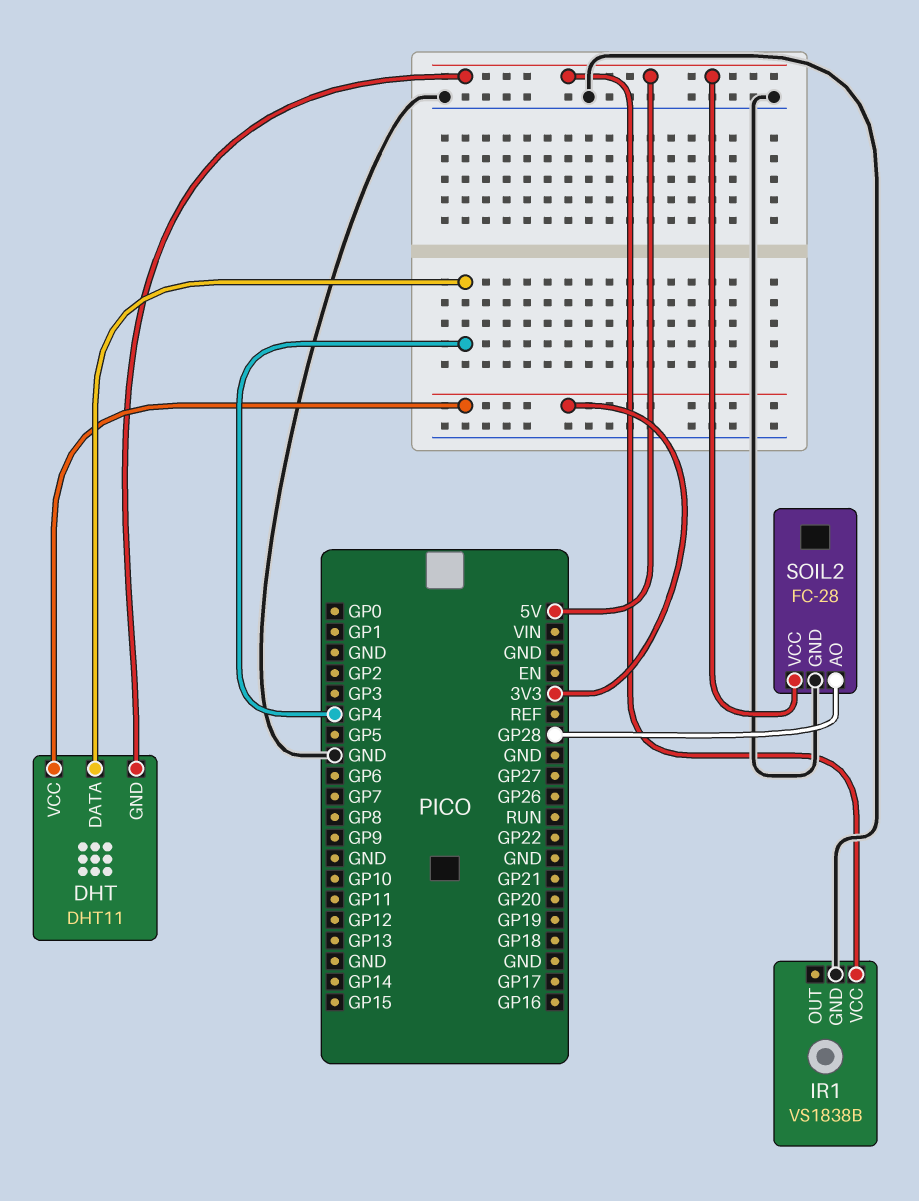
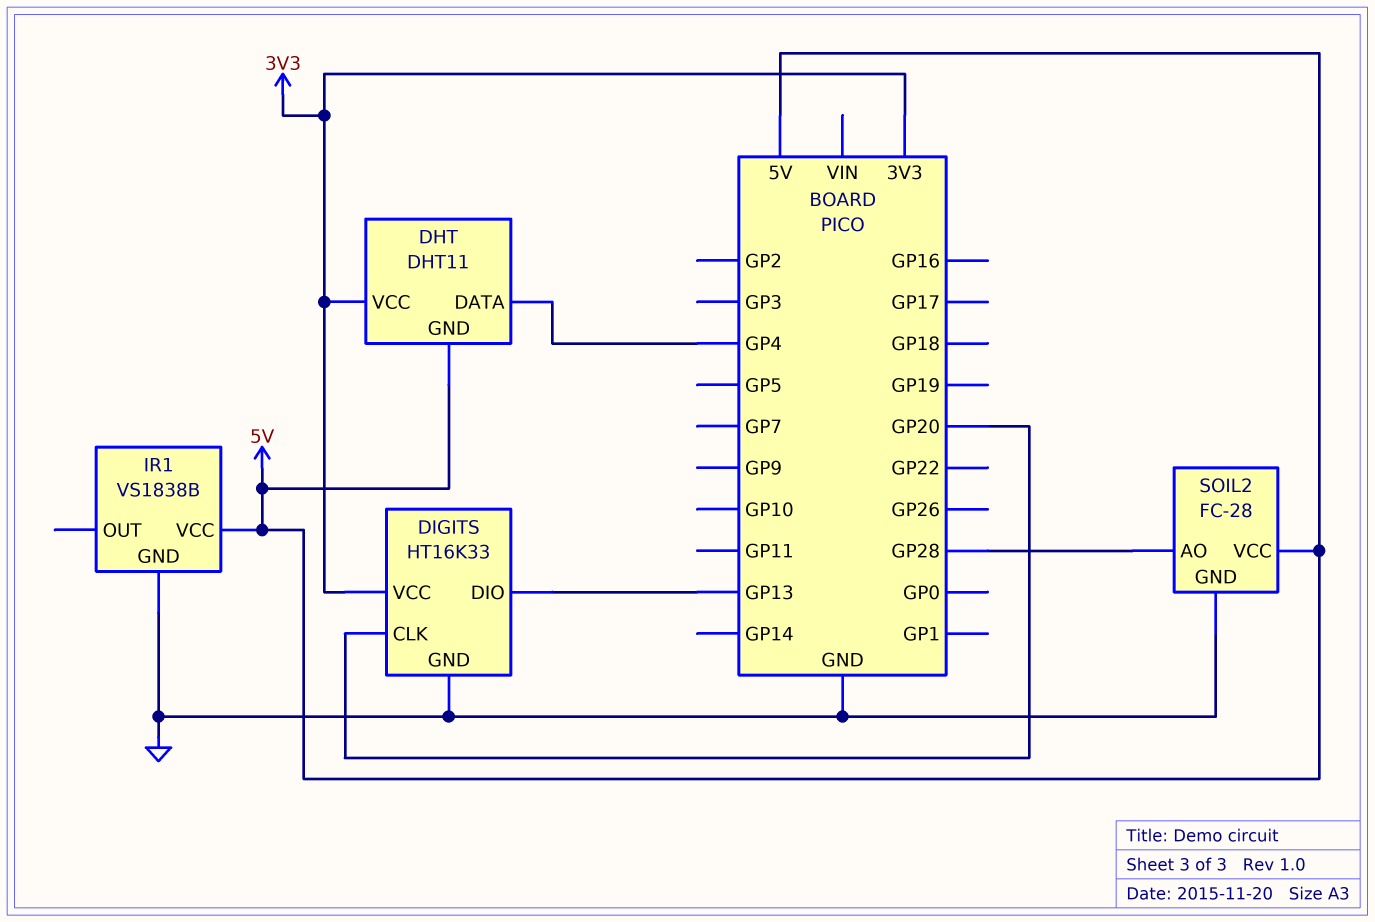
DIGITS: none -> HT16K33
DIGITS pin CLK: none -> GP20
DIGITS pin DIO: none -> GP13
DIGITS pin GND: none -> GND
DIGITS pin VCC: none -> 3V3

